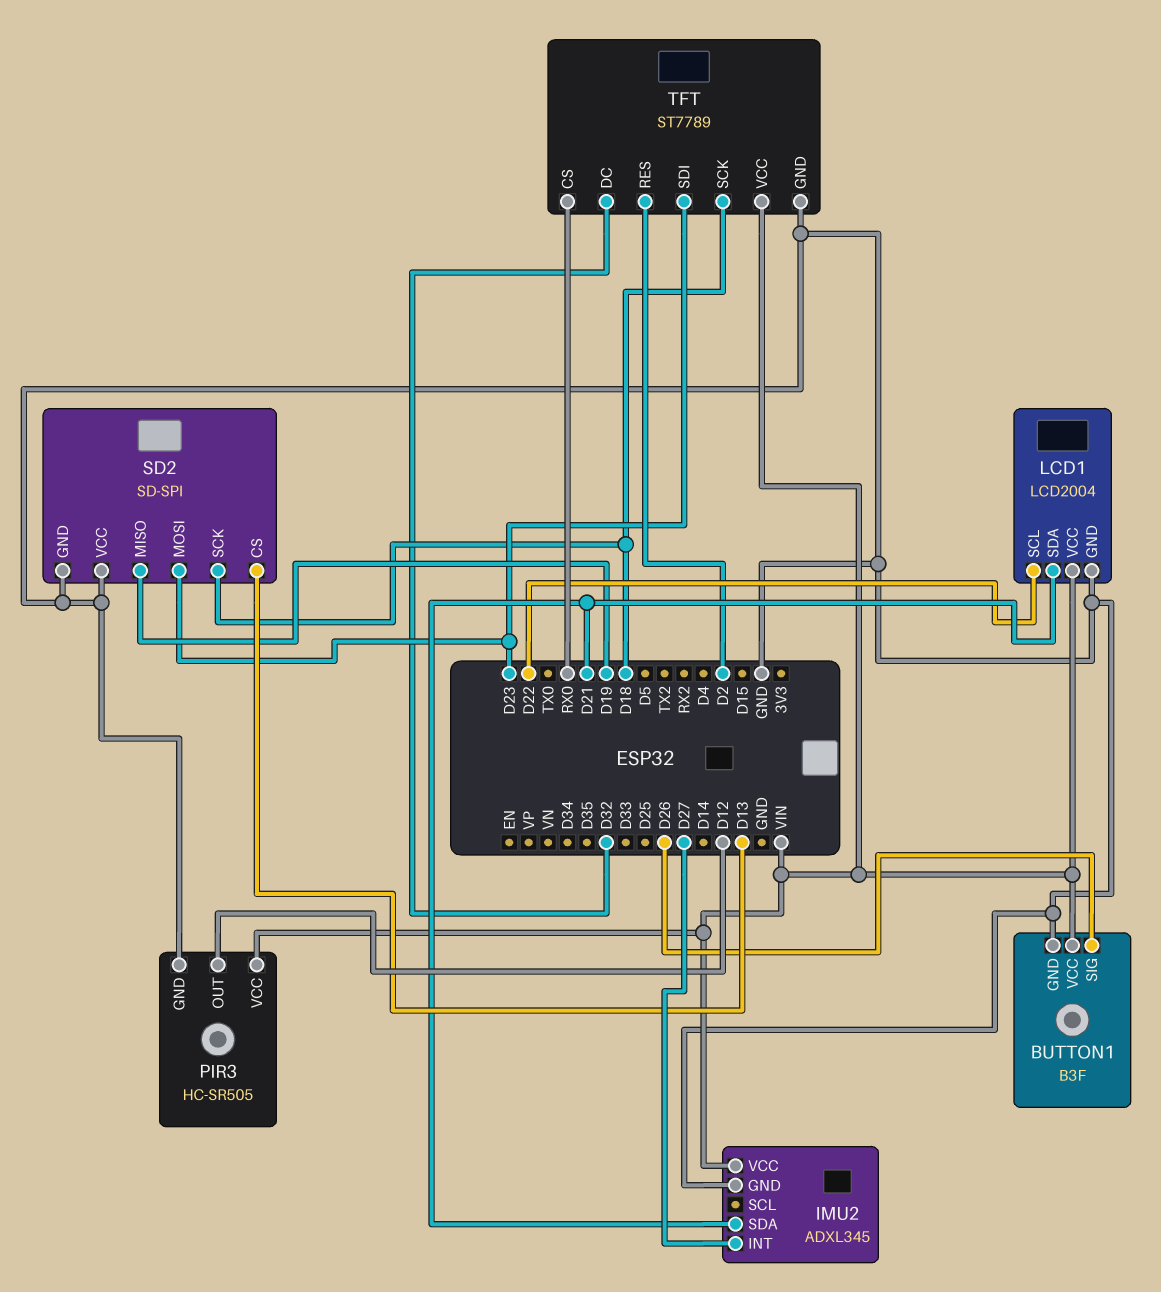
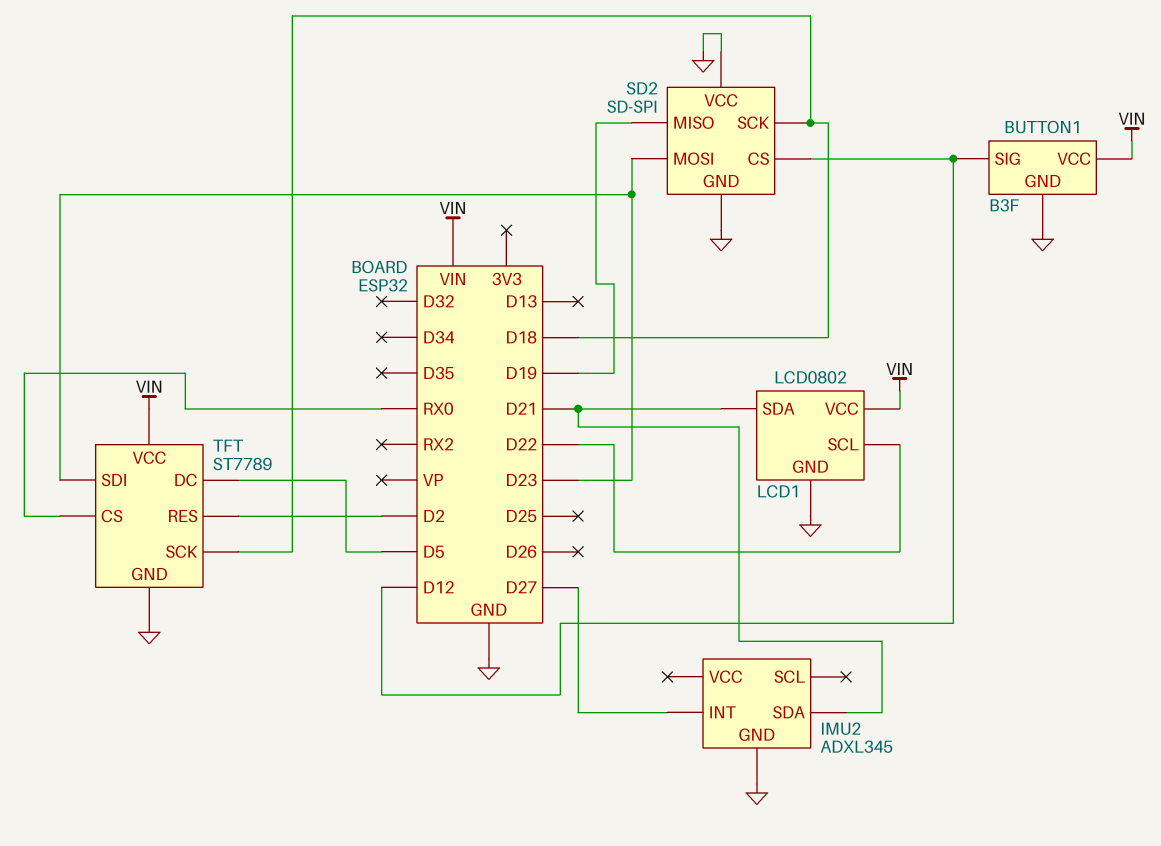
BUTTON1 pin SIG: D26 -> D12
IMU2 pin VCC: VIN -> none
LCD1: LCD2004 -> LCD0802
PIR3: HC-SR505 -> none
PIR3 pin GND: GND -> none
PIR3 pin OUT: D12 -> none
PIR3 pin VCC: VIN -> none
SD2 pin CS: D13 -> D12
TFT pin DC: D32 -> D5

